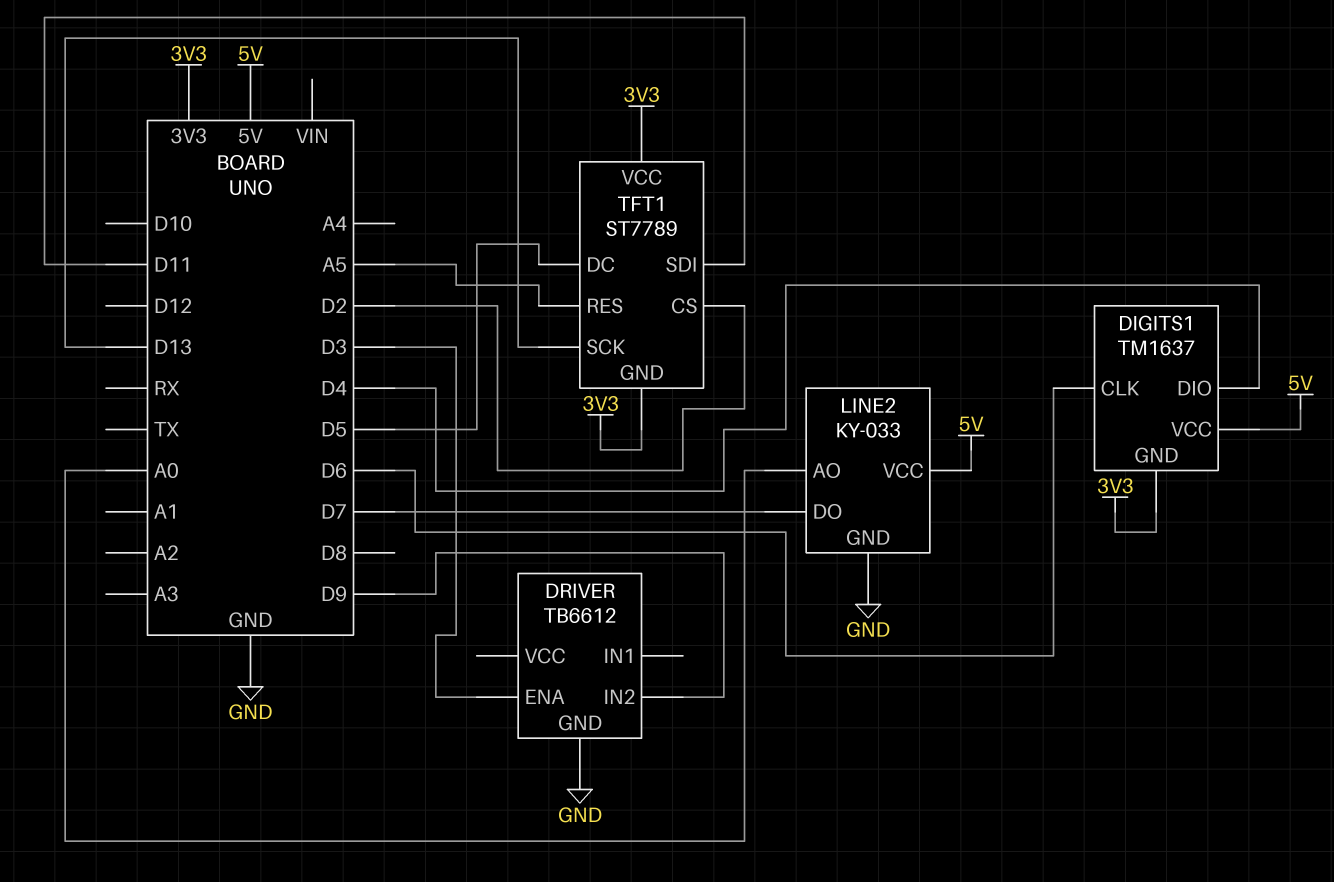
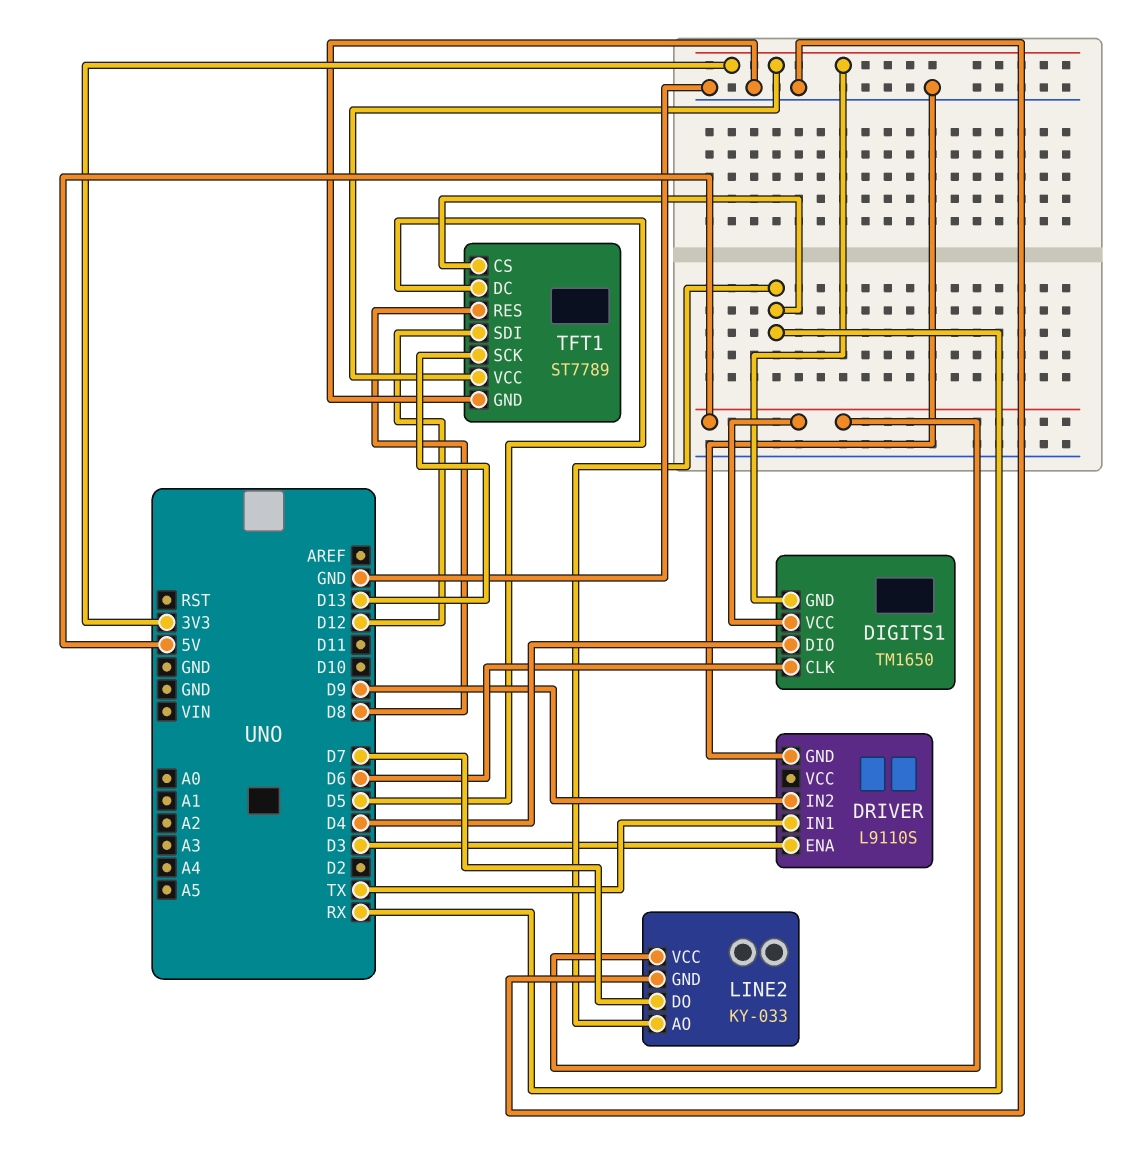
DIGITS1: TM1637 -> TM1650
DRIVER: TB6612 -> L9110S
DRIVER pin IN1: none -> TX
LINE2 pin AO: A0 -> RX
TFT1 pin CS: D2 -> RX
TFT1 pin GND: 3V3 -> GND
TFT1 pin RES: A5 -> D8
TFT1 pin SDI: D11 -> D12

